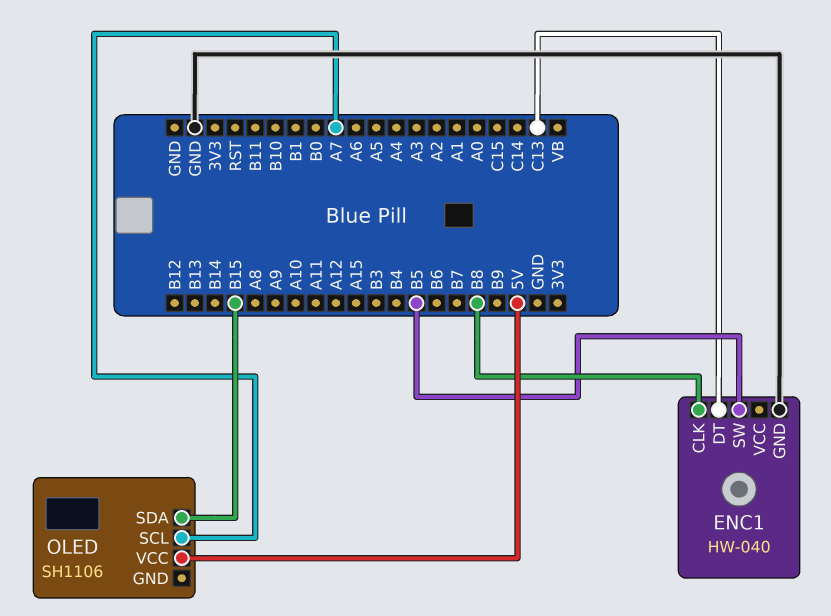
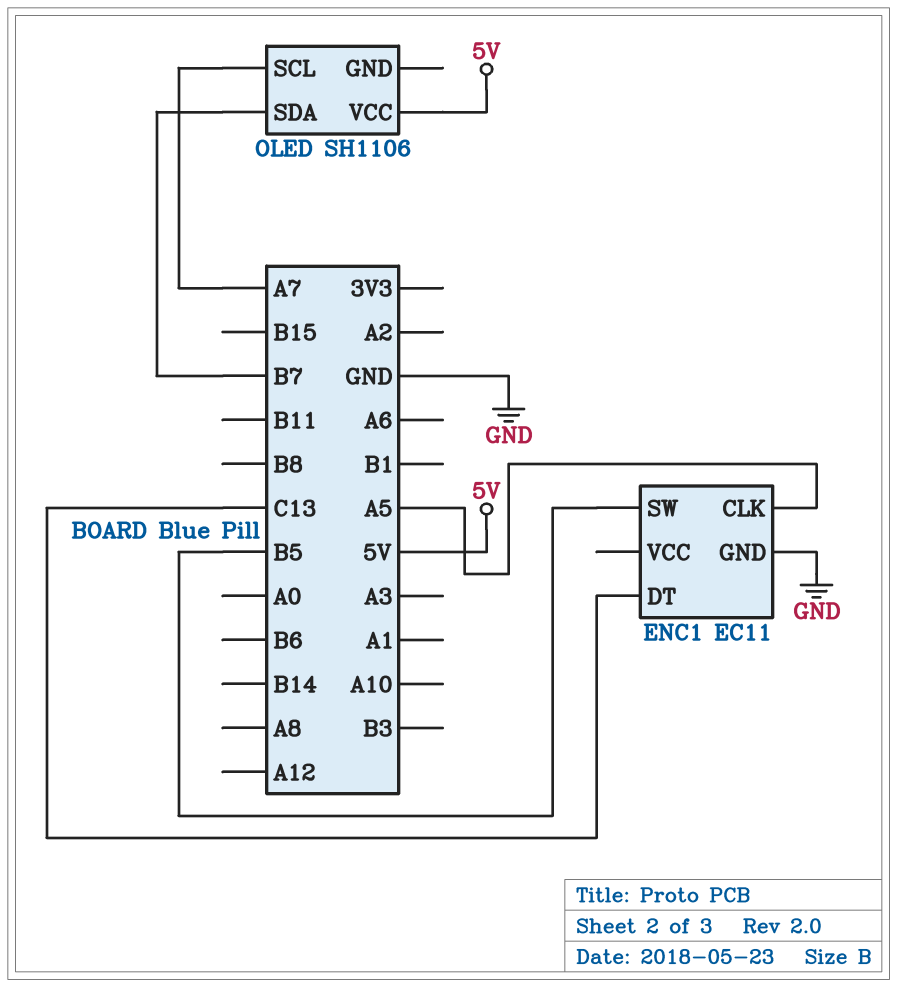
ENC1: HW-040 -> EC11
ENC1 pin CLK: B8 -> A5
OLED pin SDA: B15 -> B7

